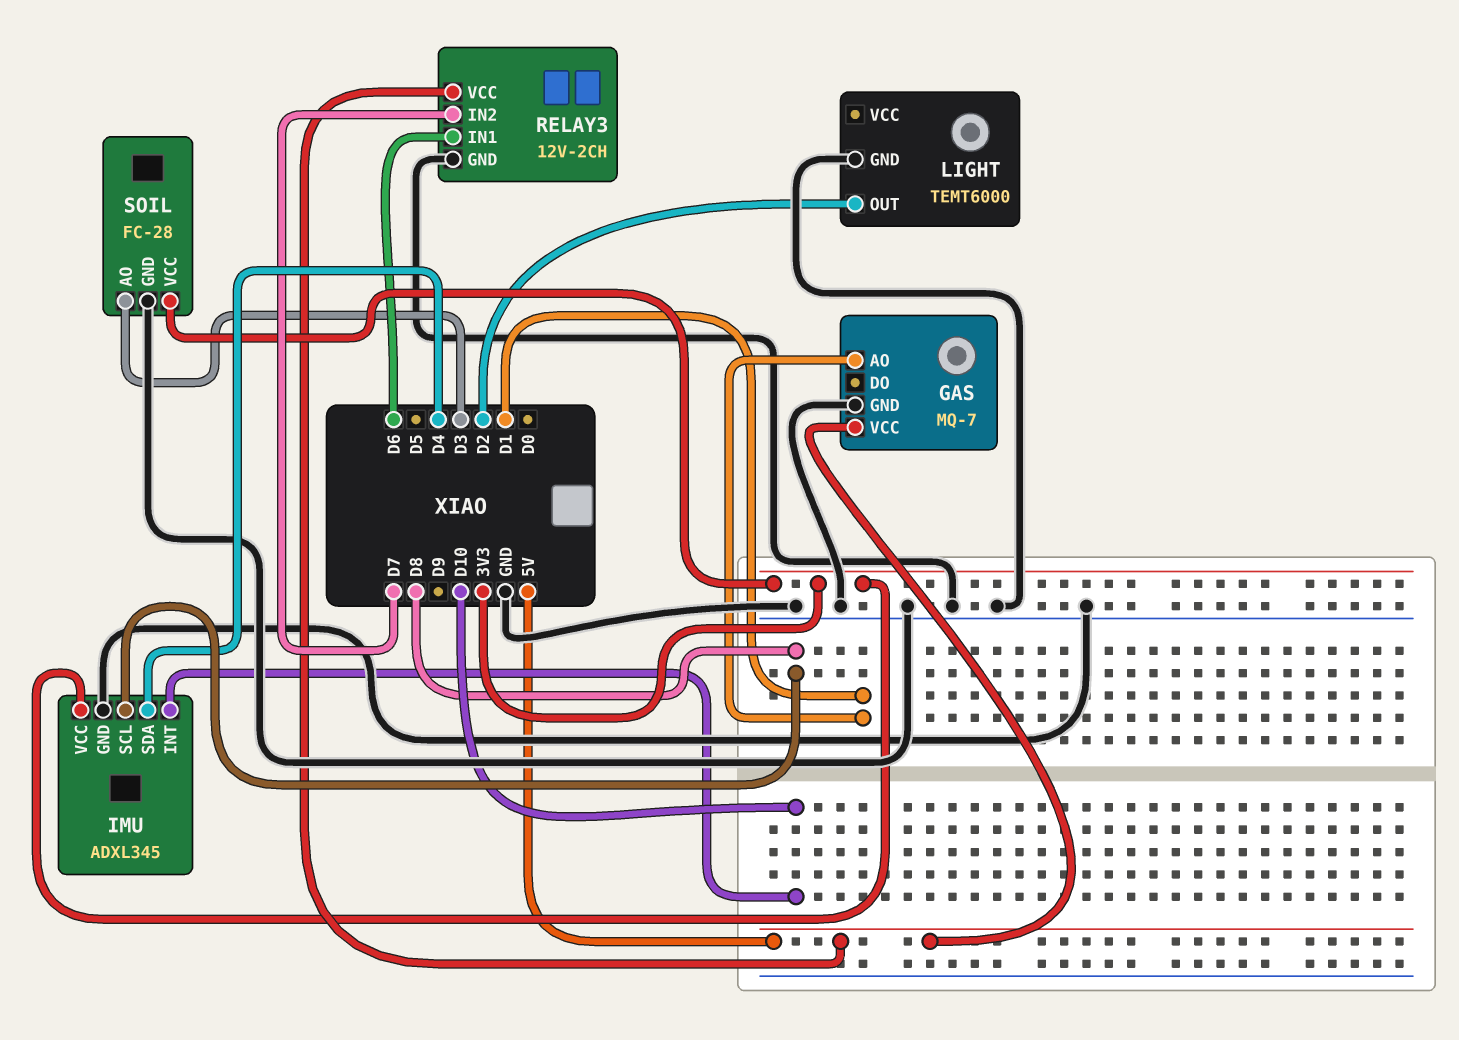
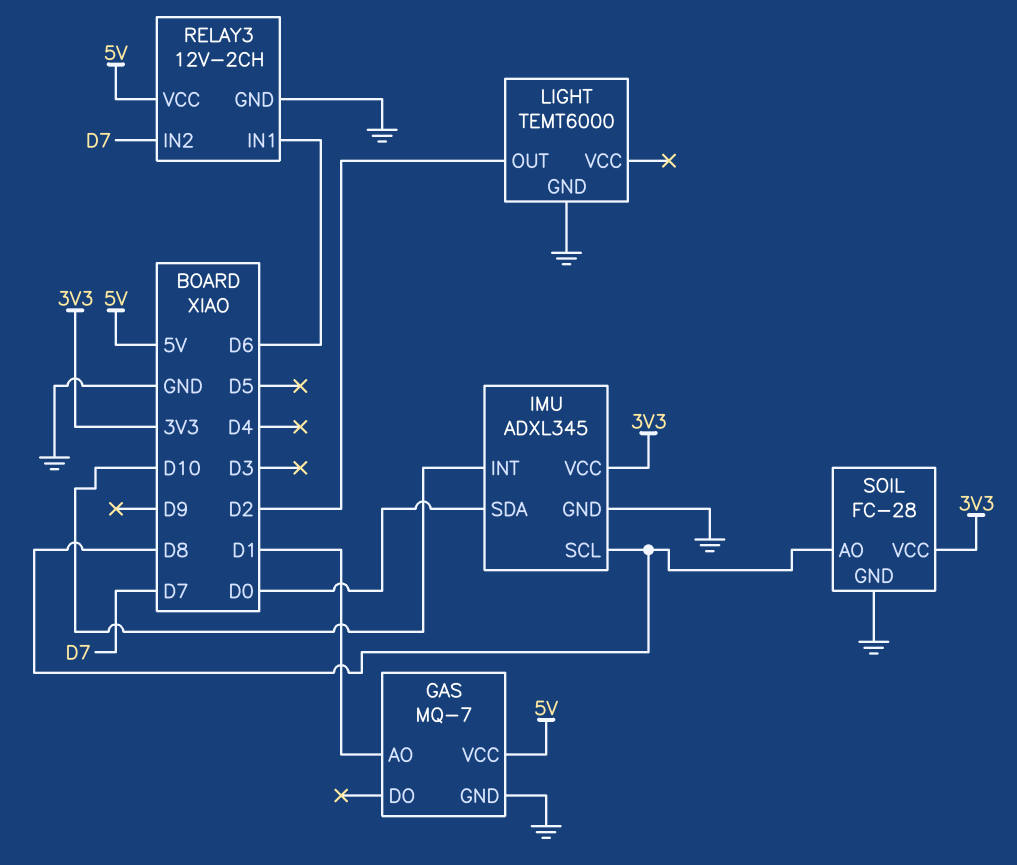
IMU pin SDA: D4 -> D0
SOIL pin AO: D3 -> D8

